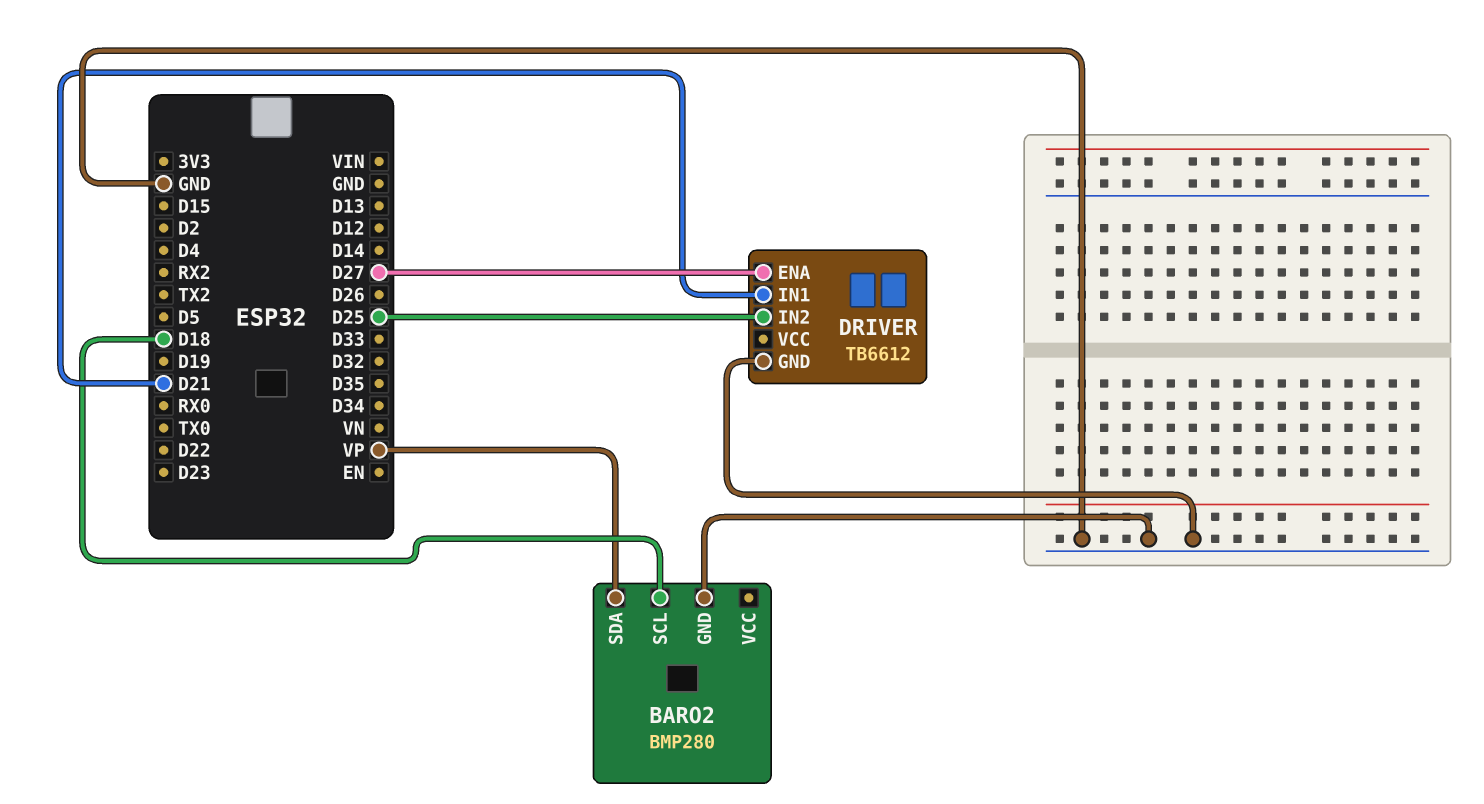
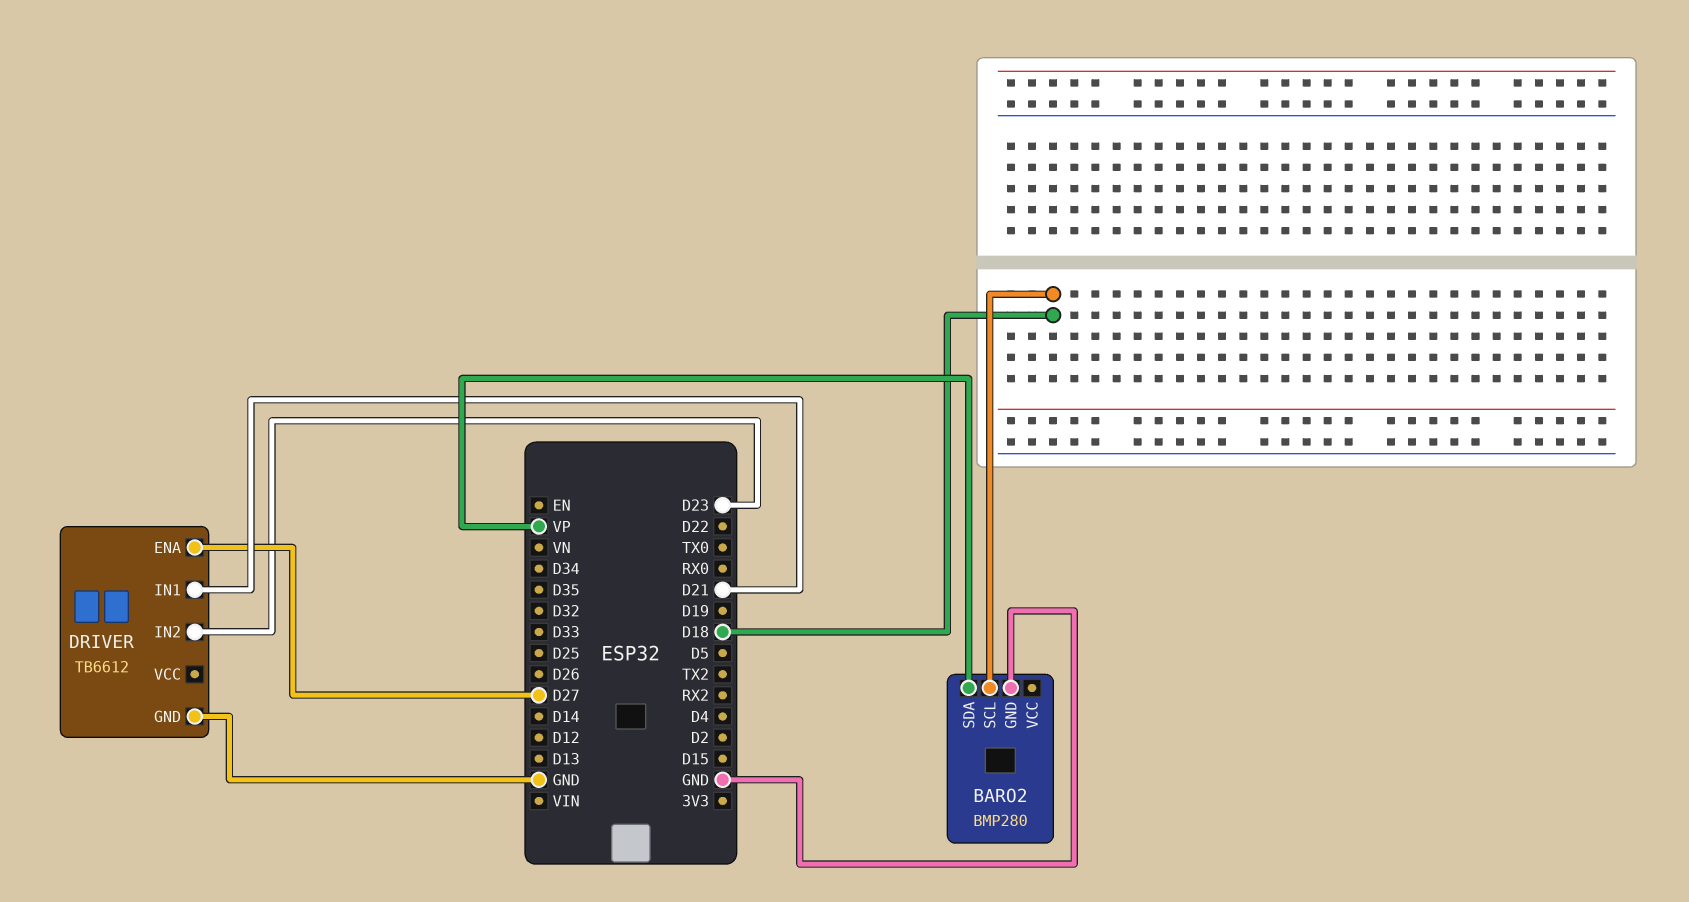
DRIVER pin IN2: D25 -> D23

